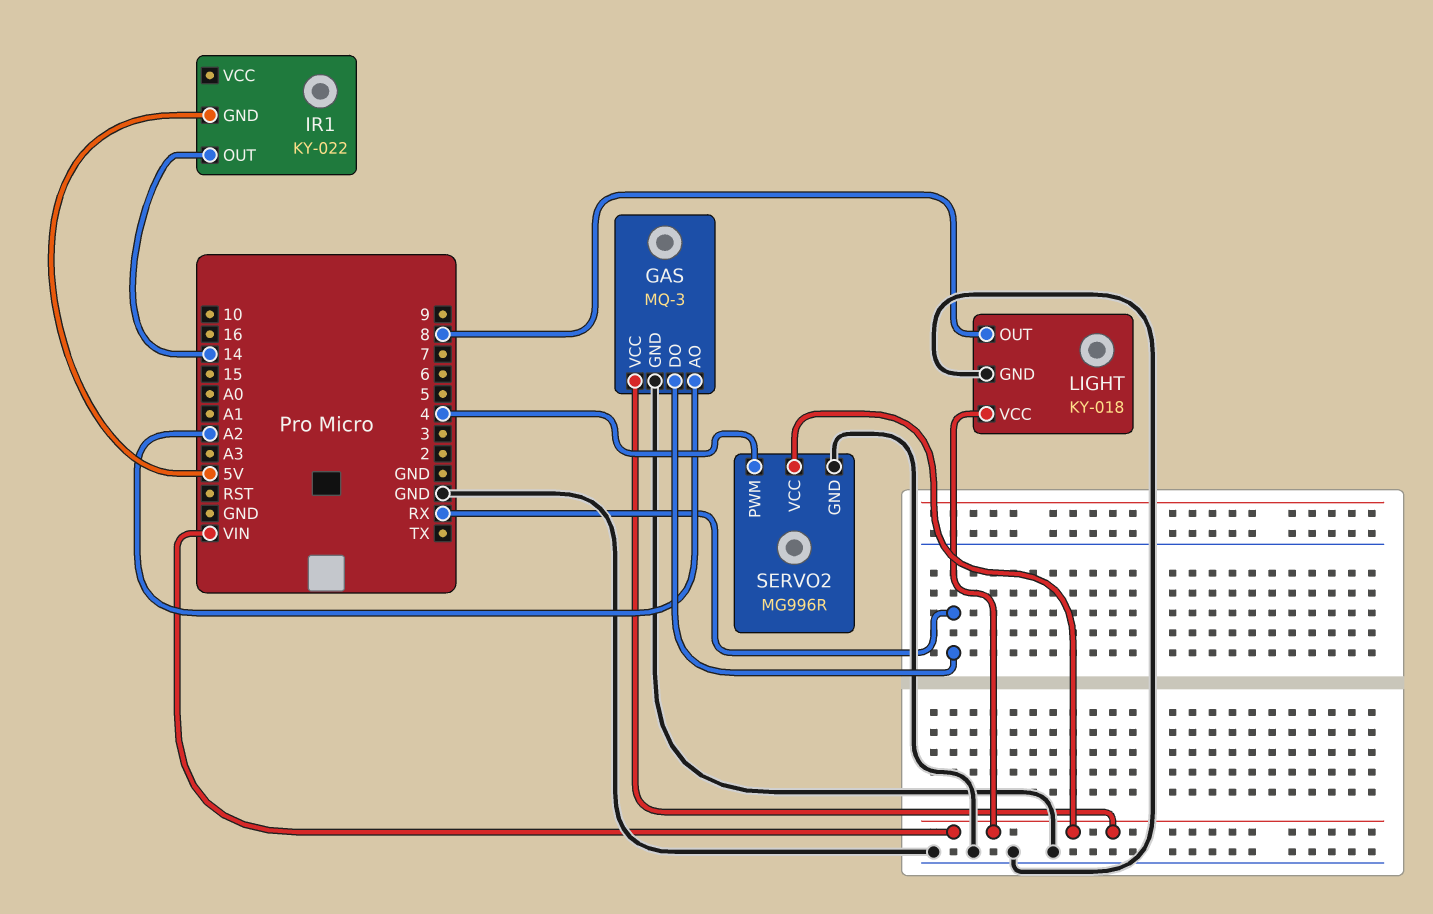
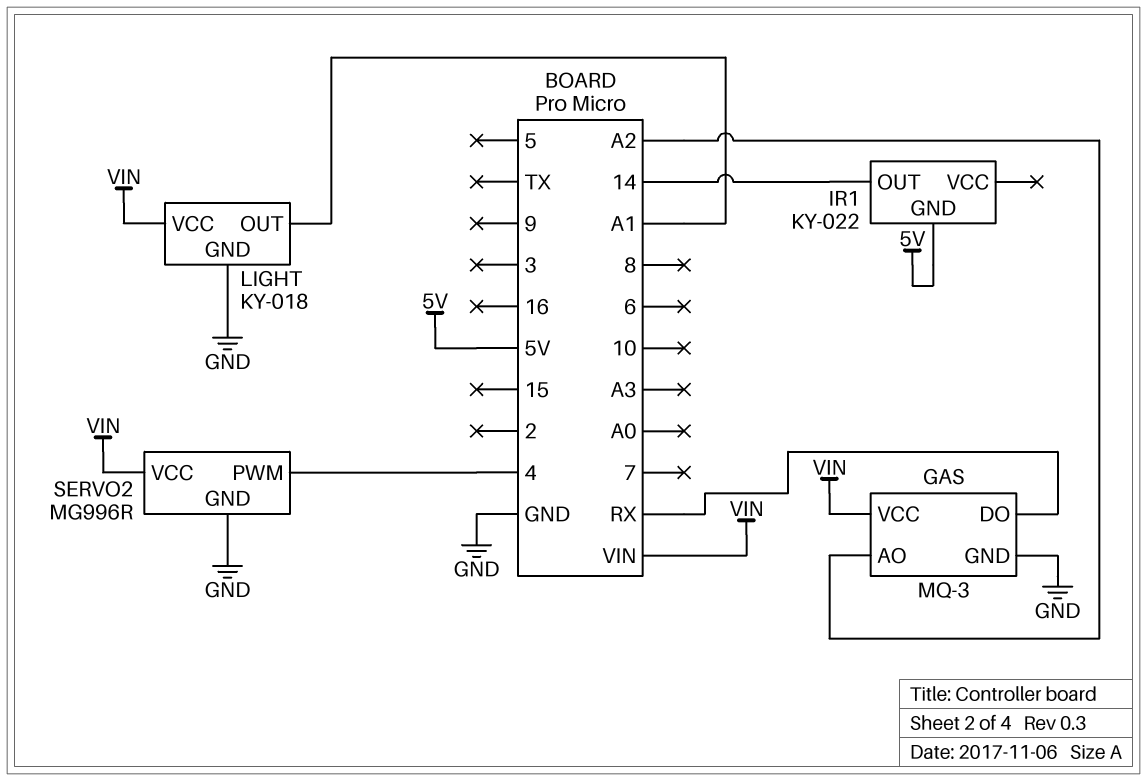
LIGHT pin OUT: 8 -> A1

